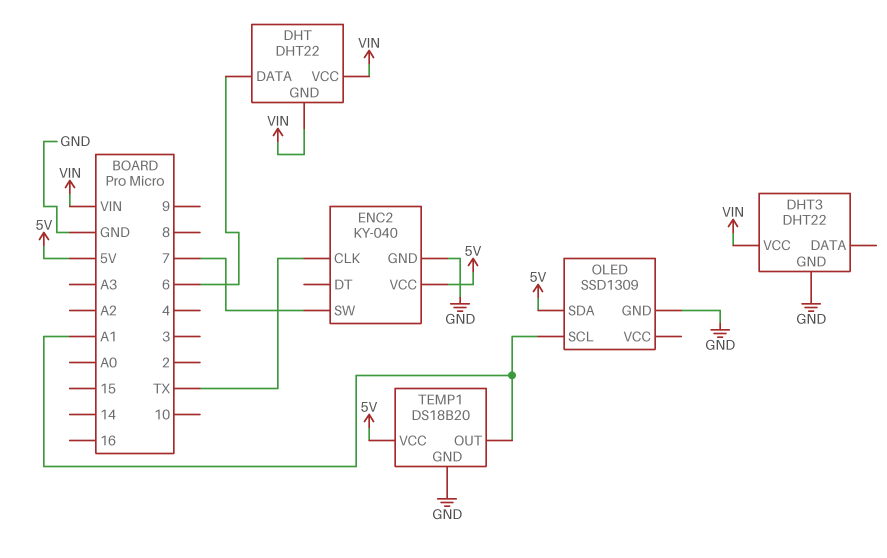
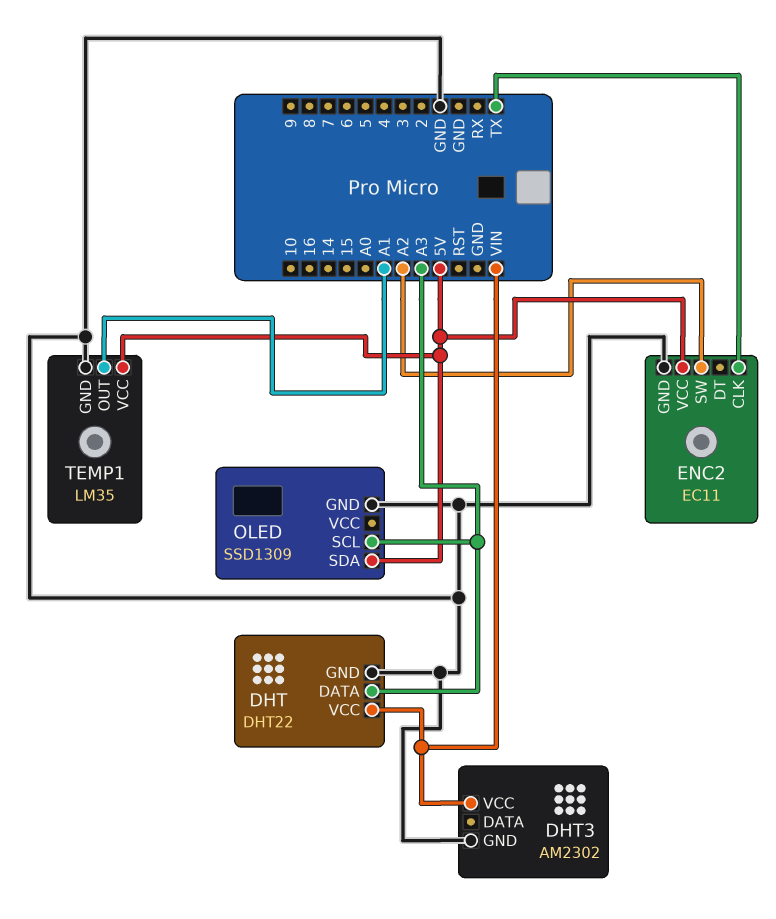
DHT pin DATA: 6 -> A3
DHT pin GND: VIN -> GND
DHT3: DHT22 -> AM2302
ENC2: KY-040 -> EC11
ENC2 pin SW: 7 -> A2
OLED pin SCL: A1 -> A3
TEMP1: DS18B20 -> LM35

